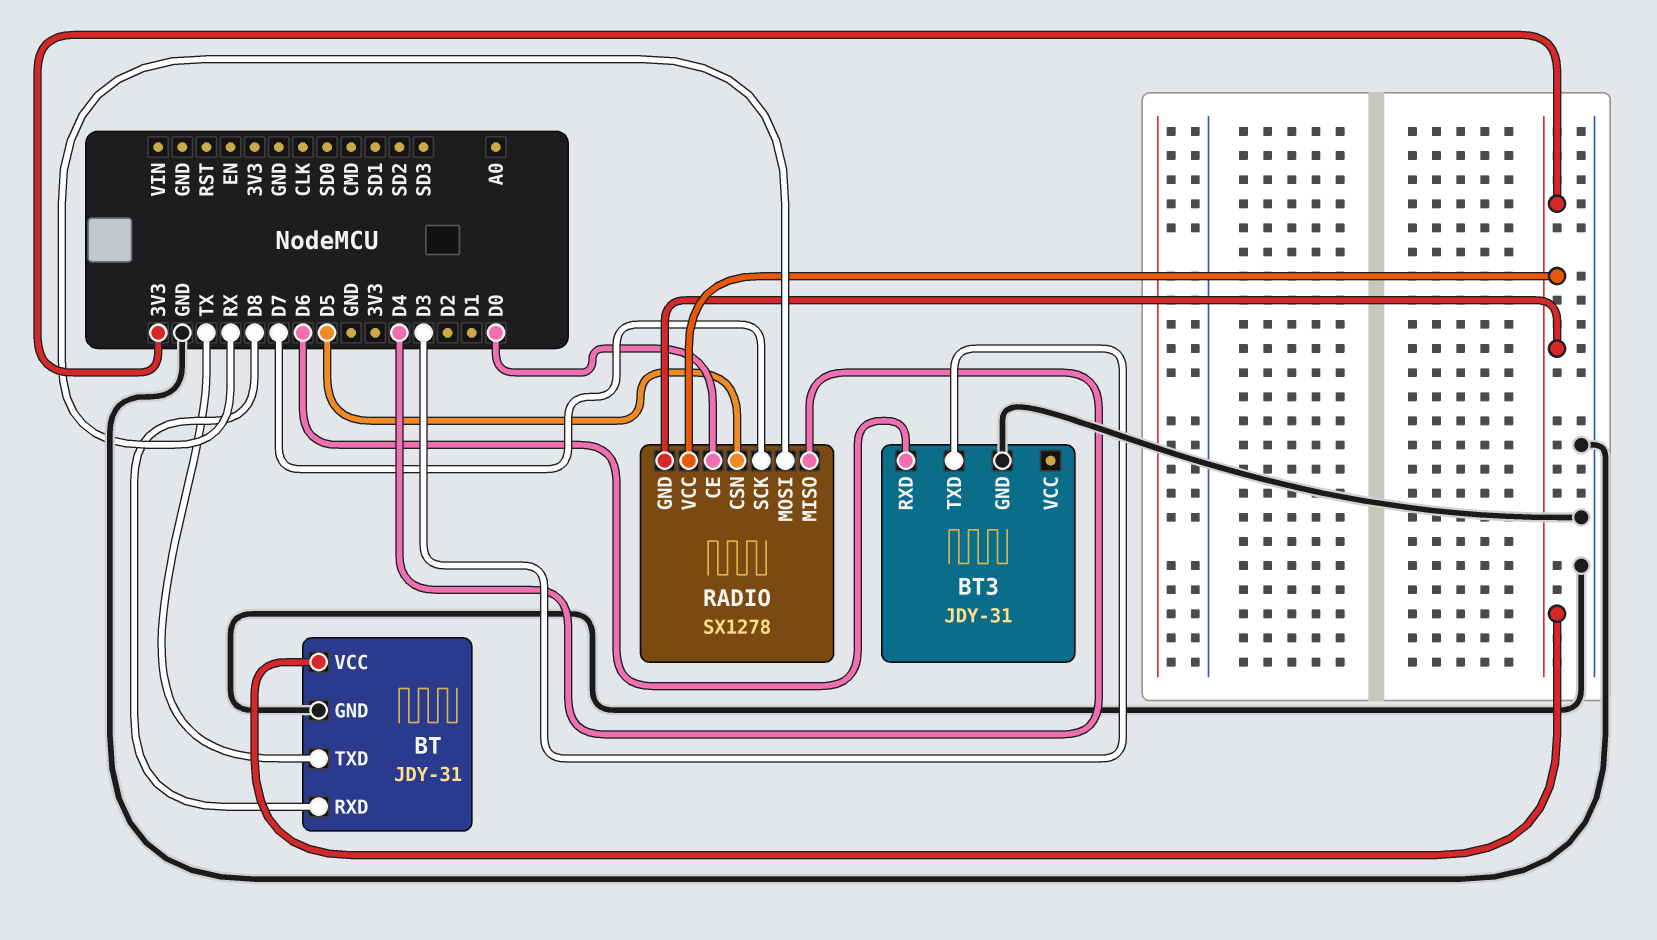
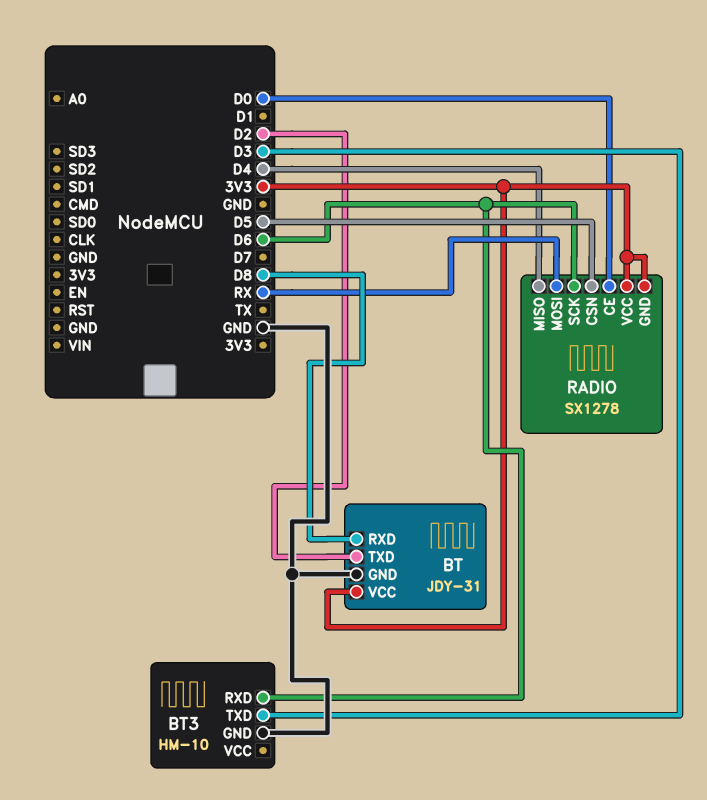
BT pin TXD: TX -> D2
BT3: JDY-31 -> HM-10
RADIO pin SCK: D7 -> D6

